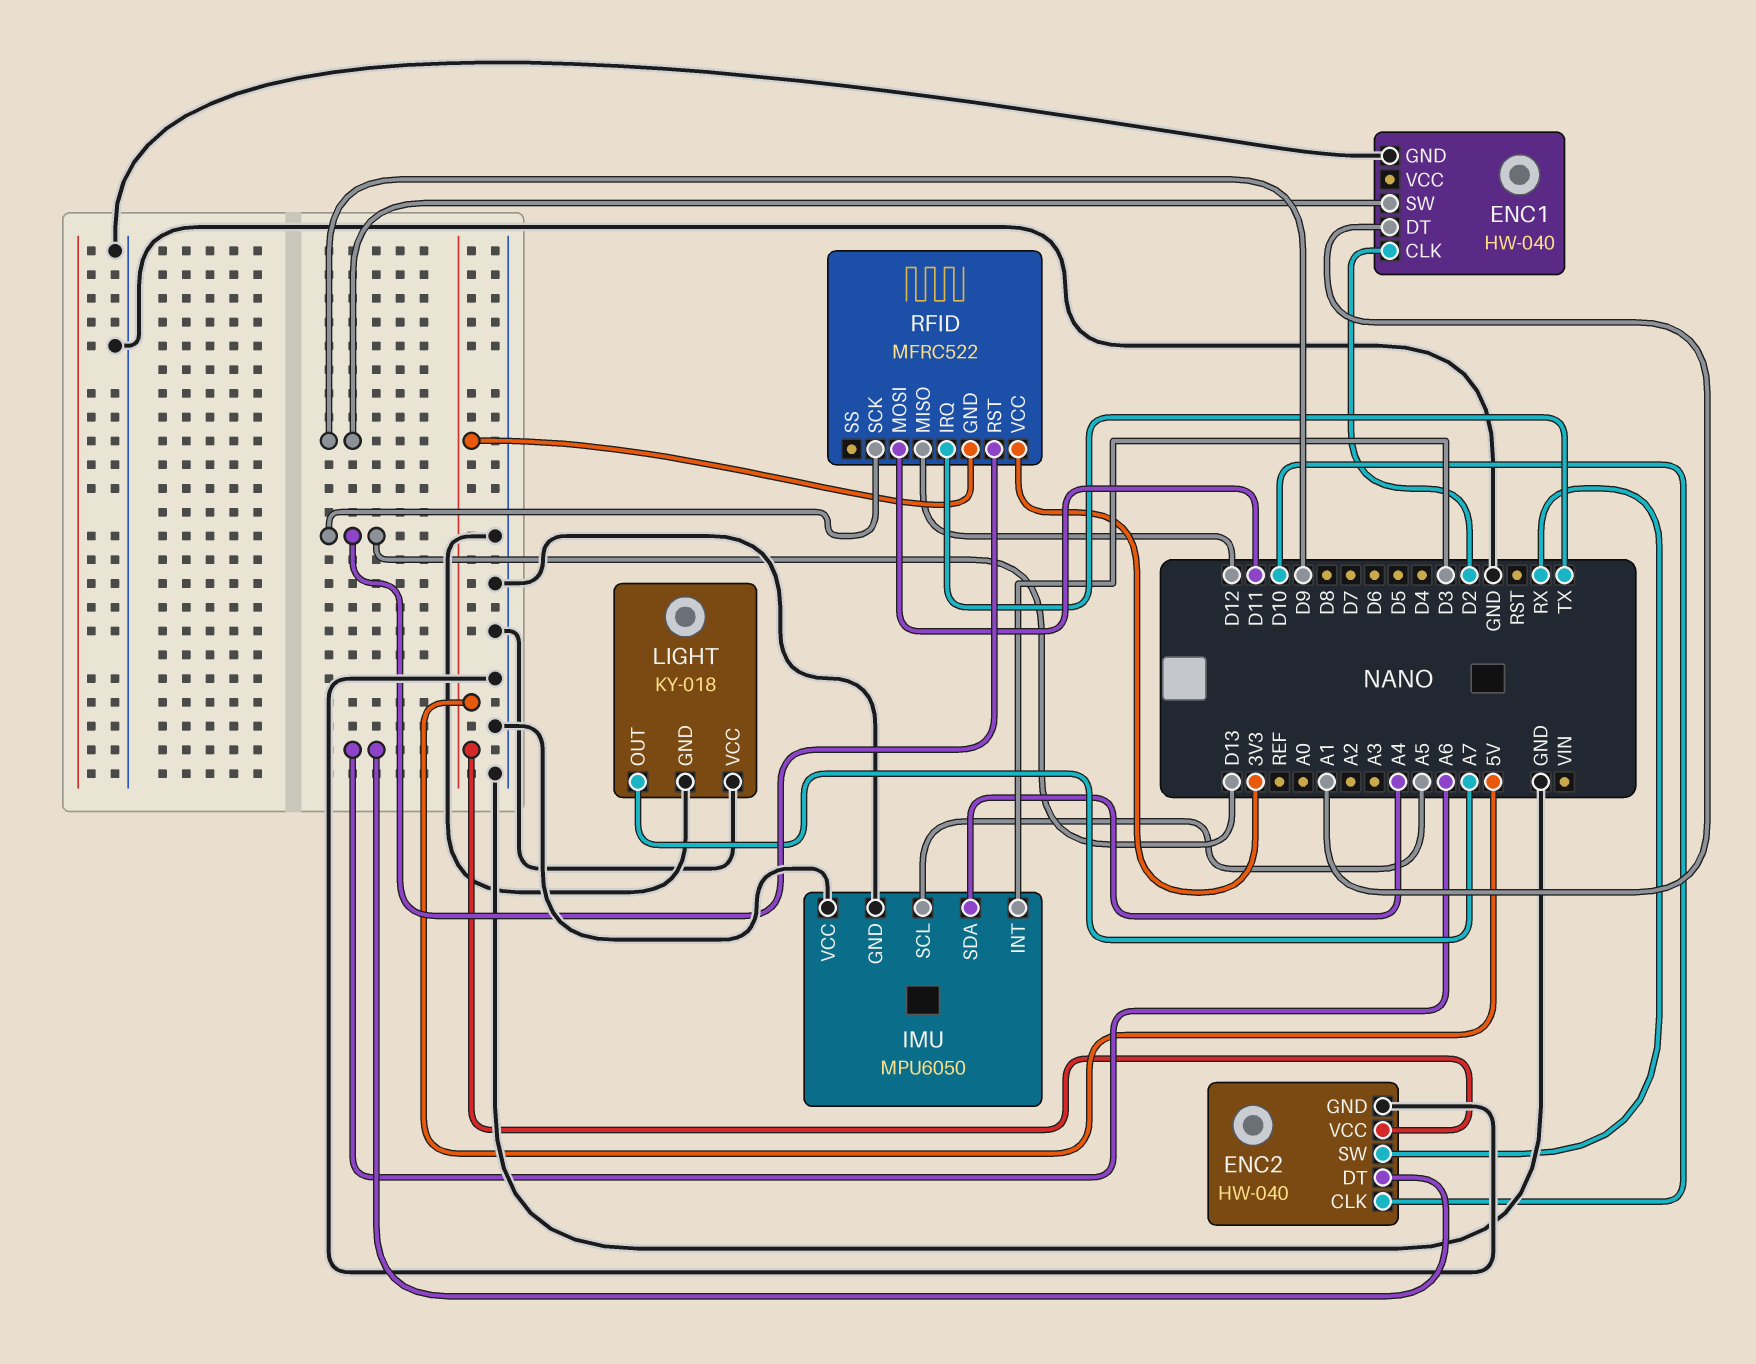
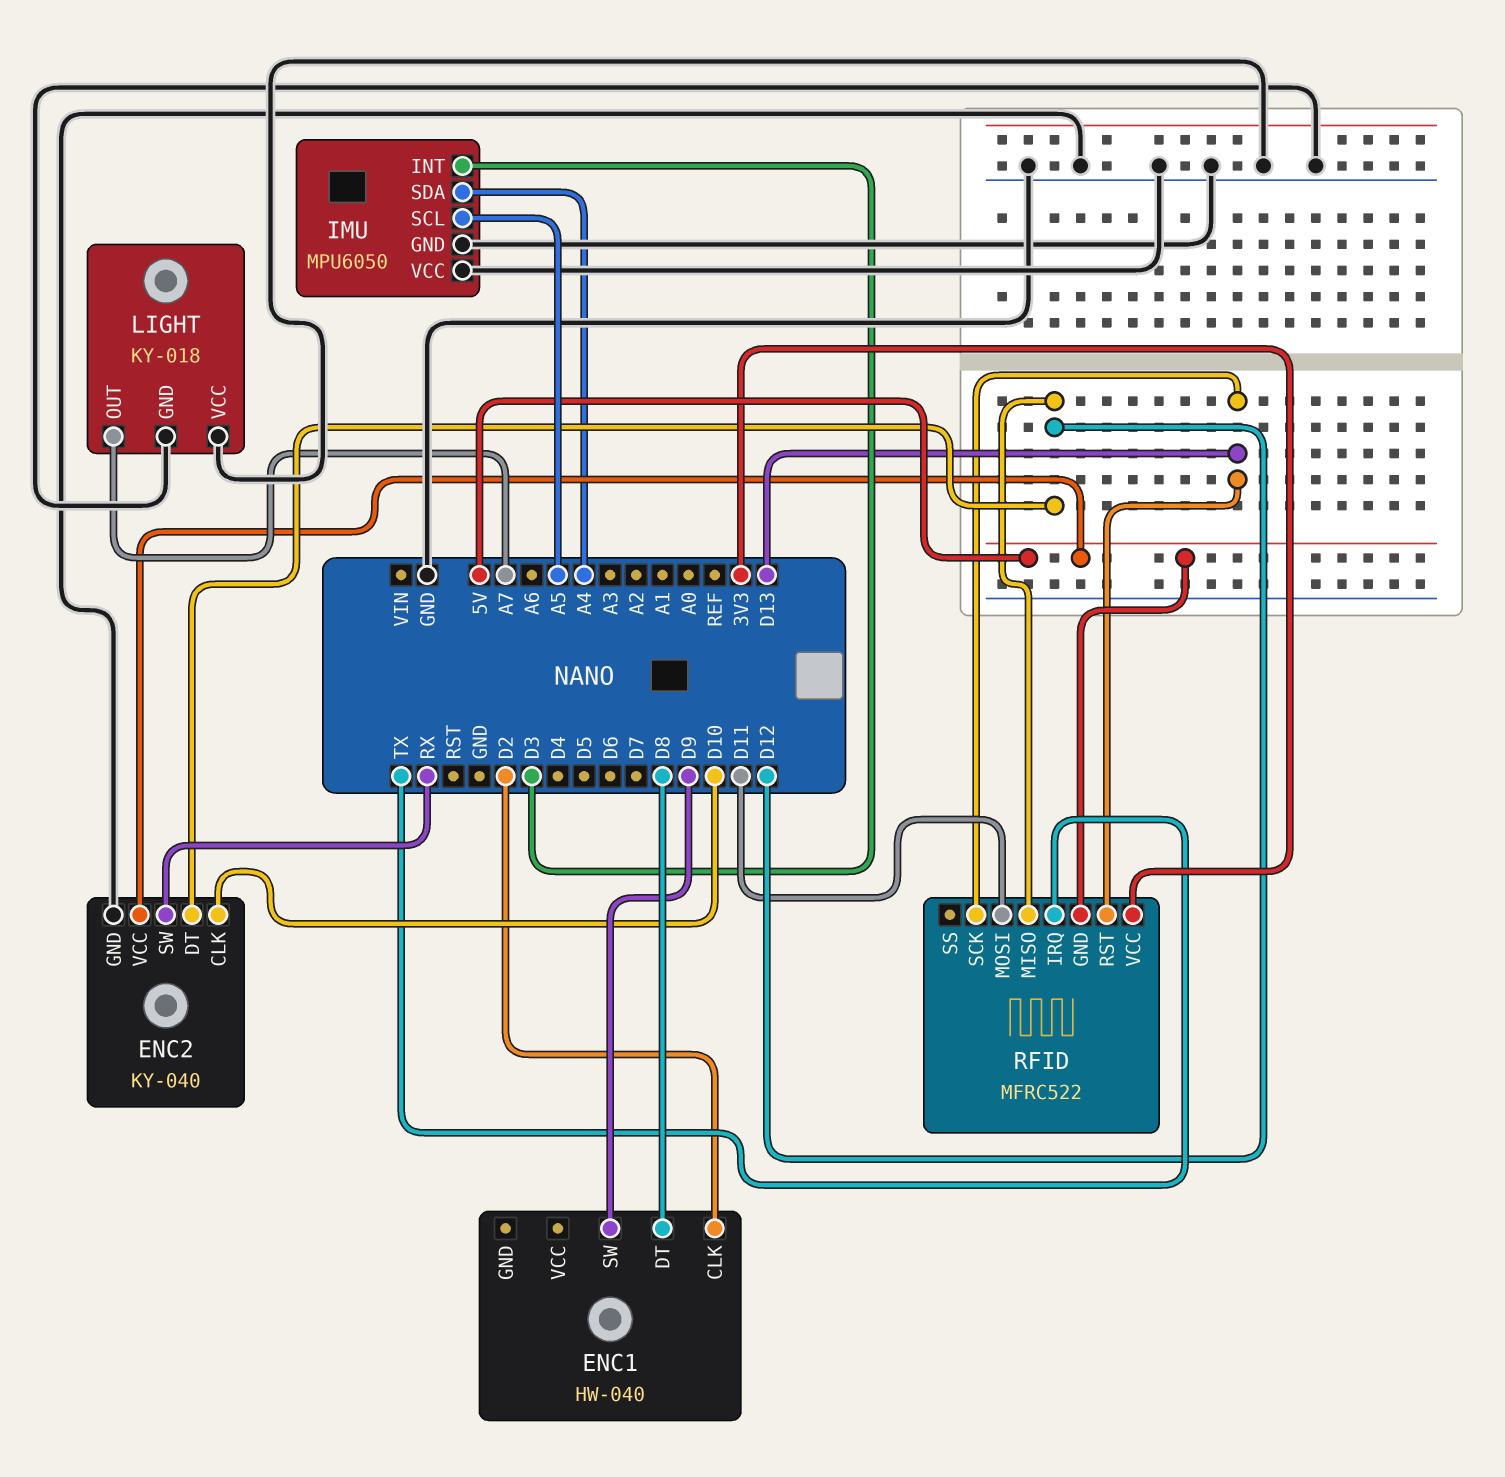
ENC1 pin DT: A1 -> D8
ENC1 pin GND: GND -> none
ENC2: HW-040 -> KY-040
ENC2 pin DT: A6 -> D12

